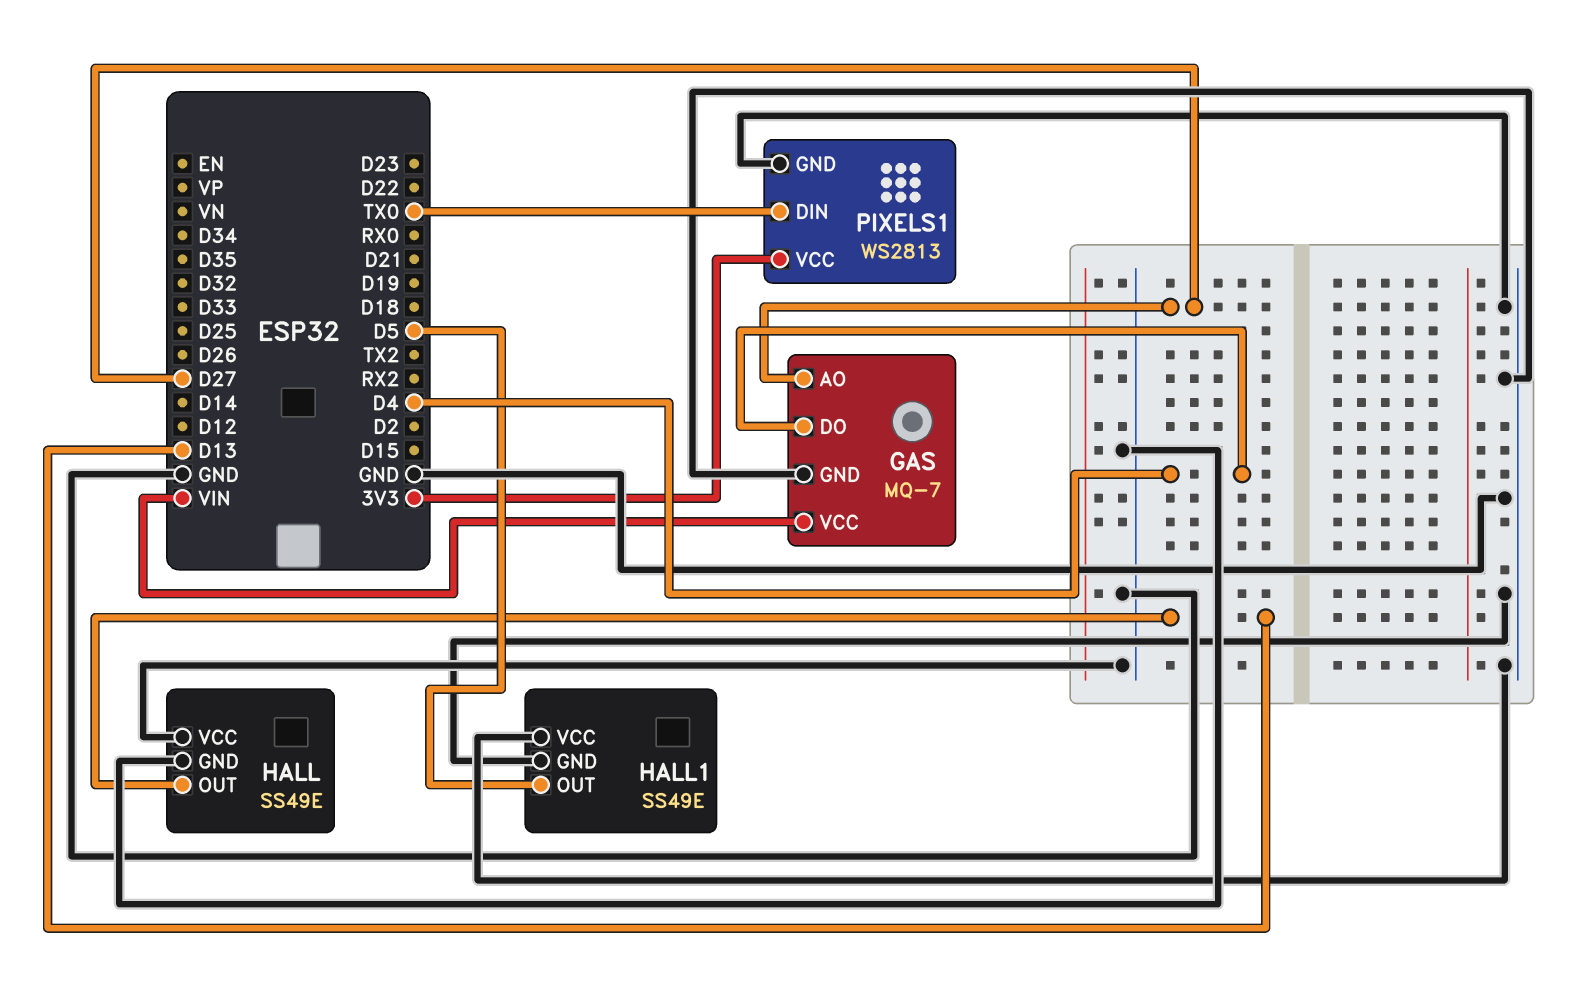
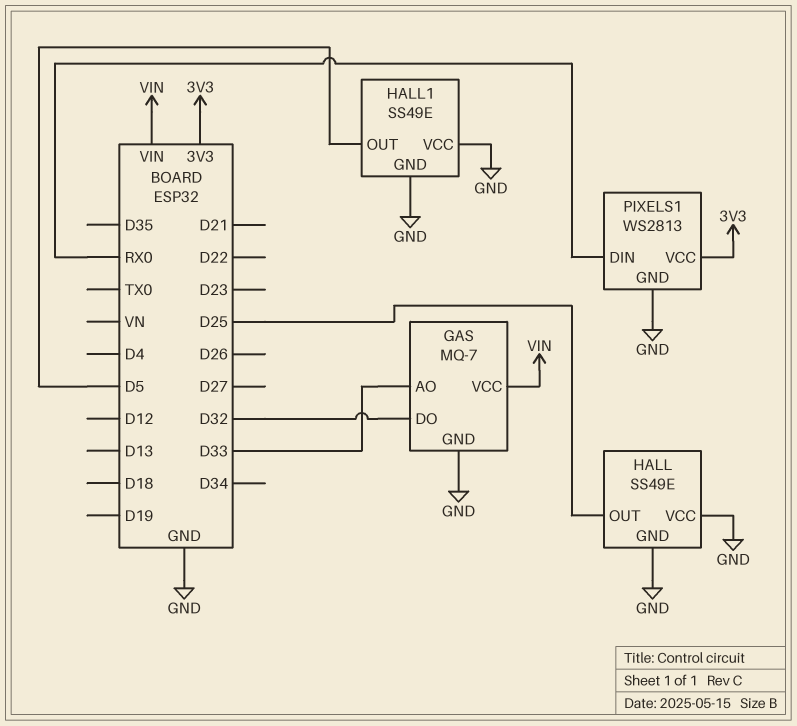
GAS pin AO: D27 -> D33
GAS pin DO: D4 -> D32
HALL pin OUT: D13 -> D25
PIXELS1 pin DIN: TX0 -> RX0

